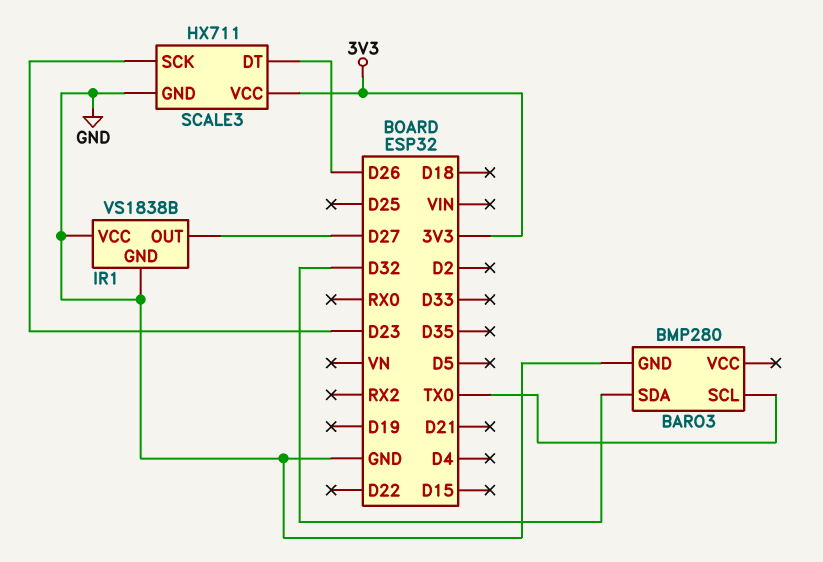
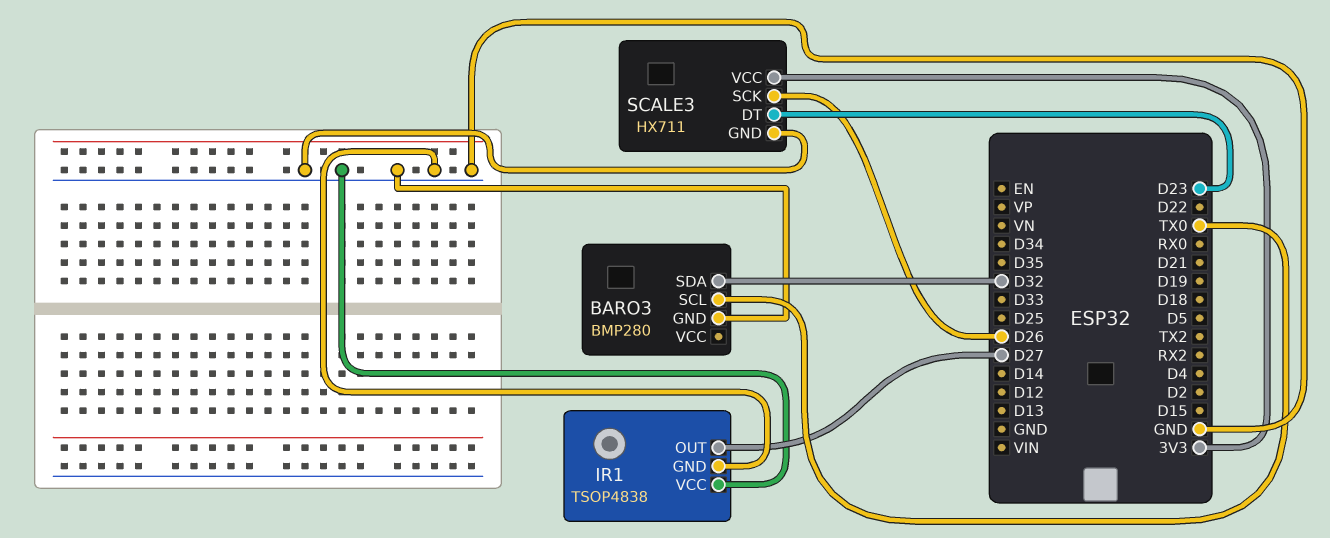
IR1: VS1838B -> TSOP4838
SCALE3 pin DT: D26 -> D23
SCALE3 pin SCK: D23 -> D26

